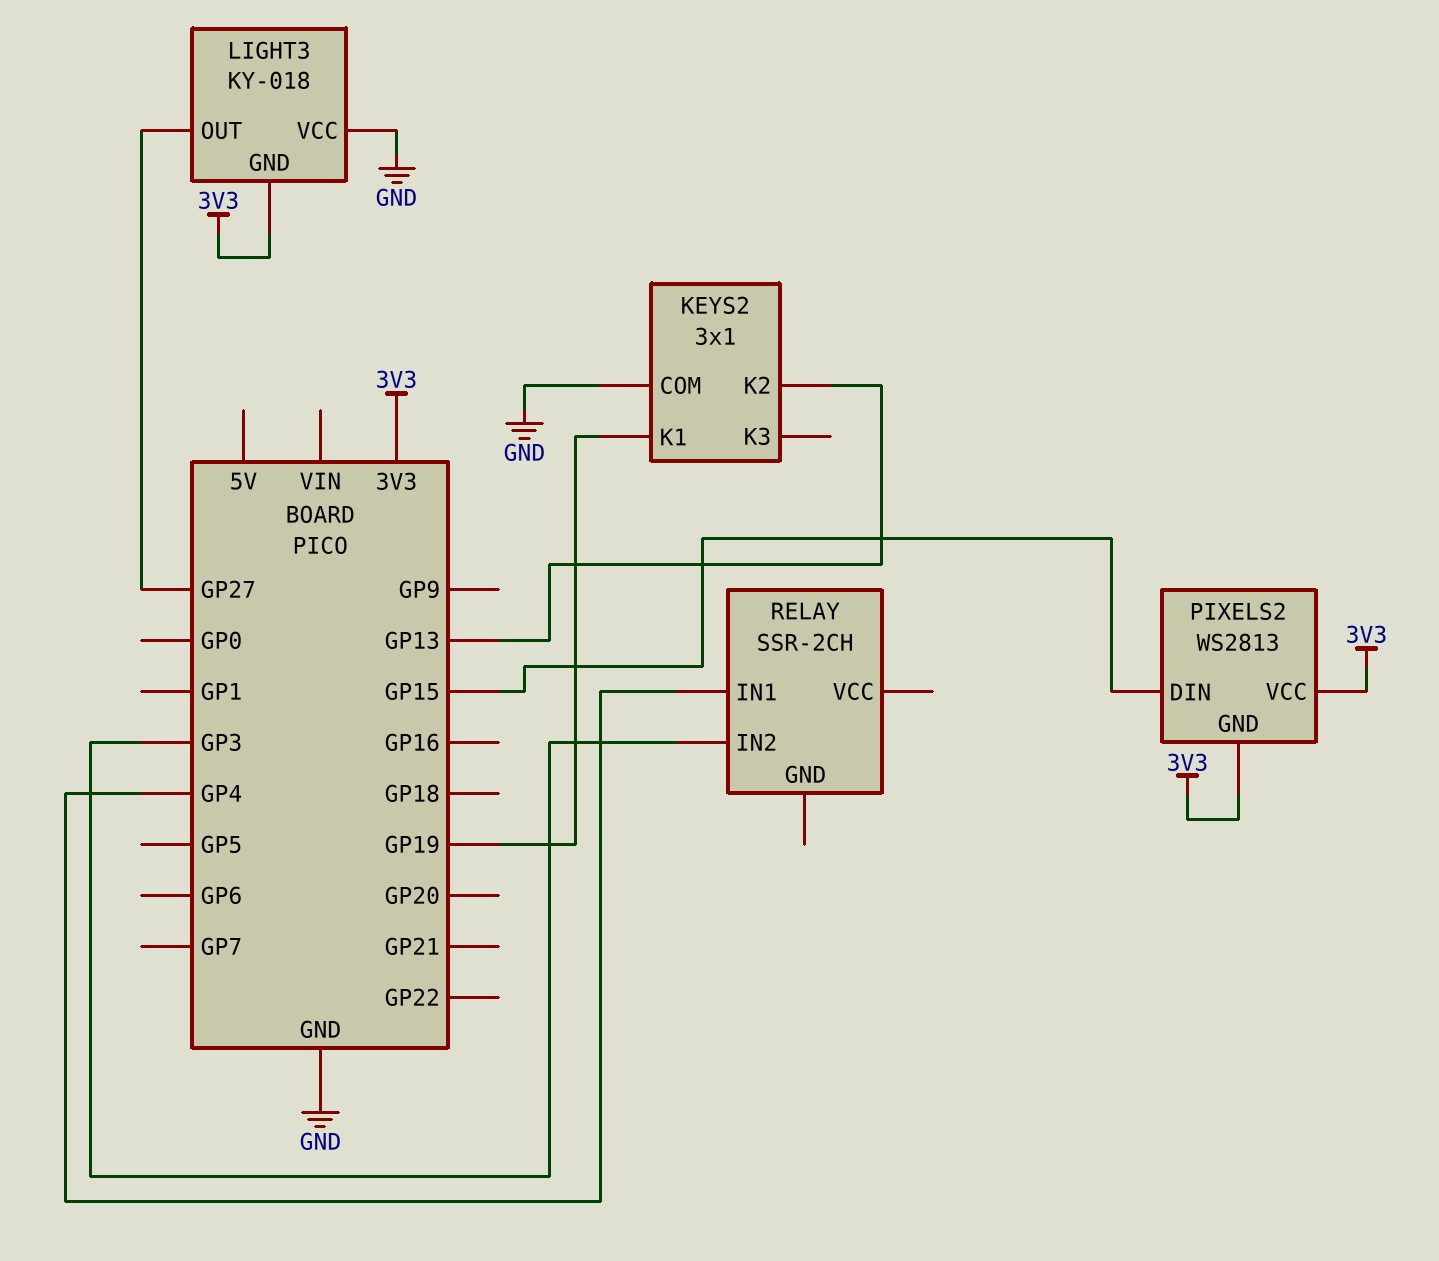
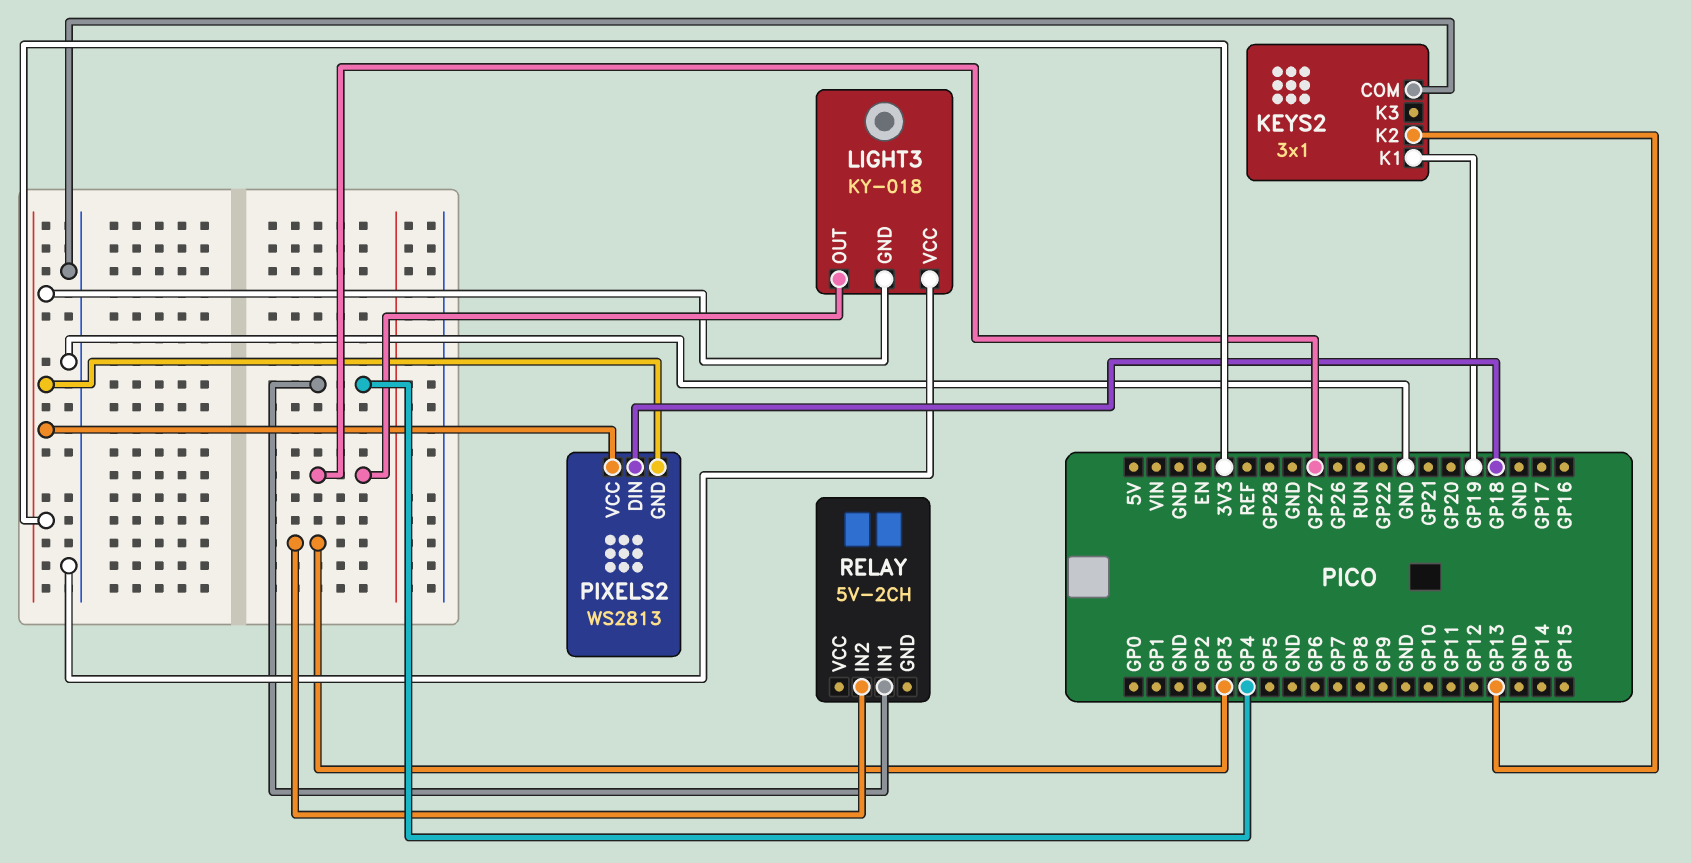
PIXELS2 pin DIN: GP15 -> GP18
RELAY: SSR-2CH -> 5V-2CH

